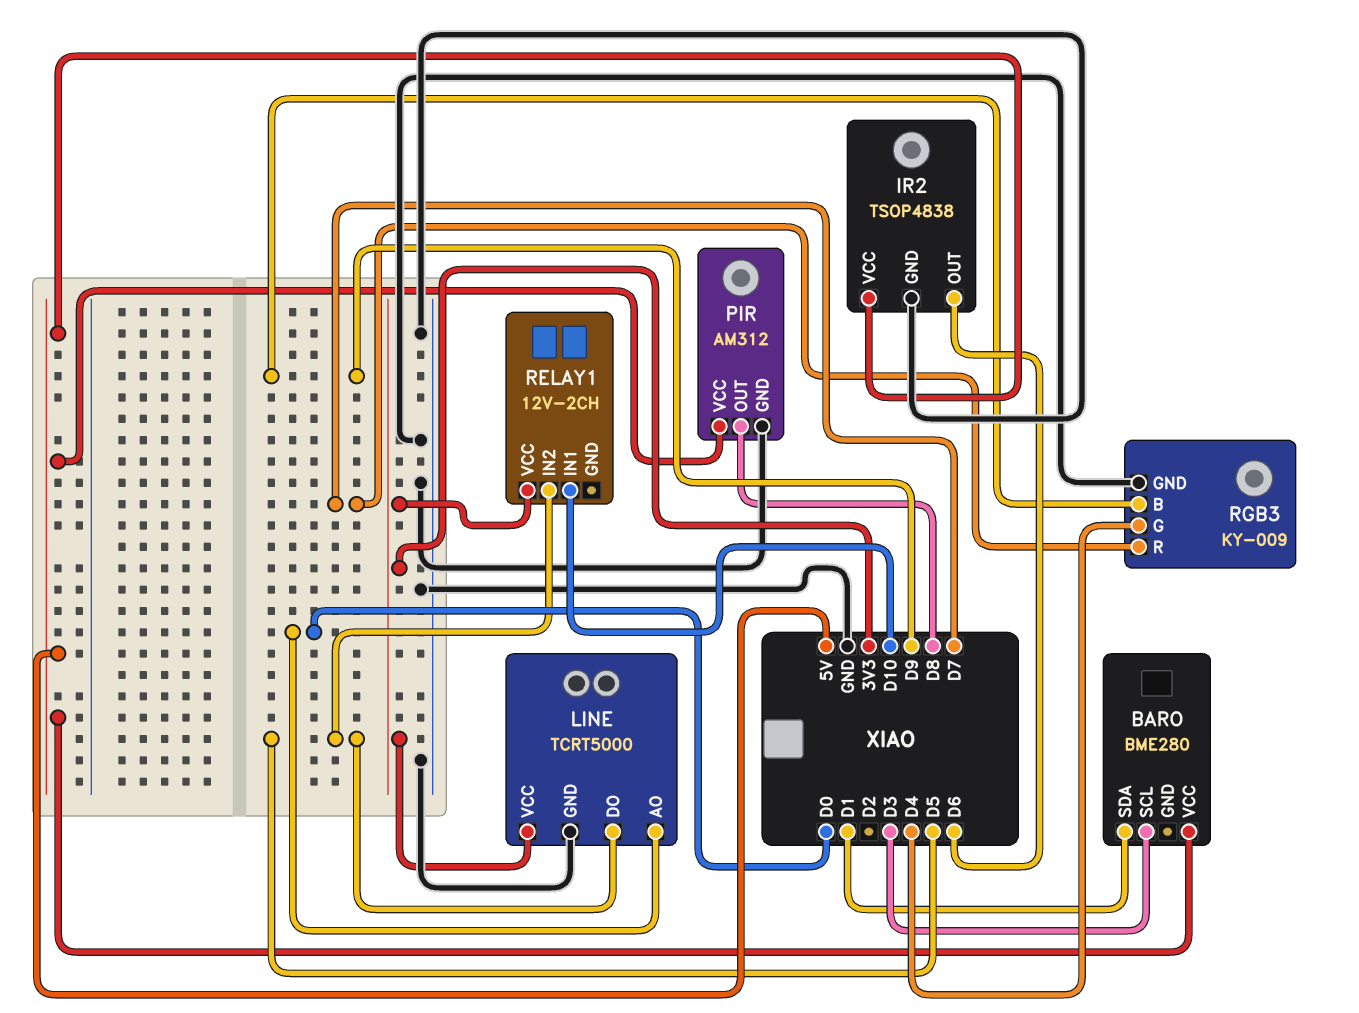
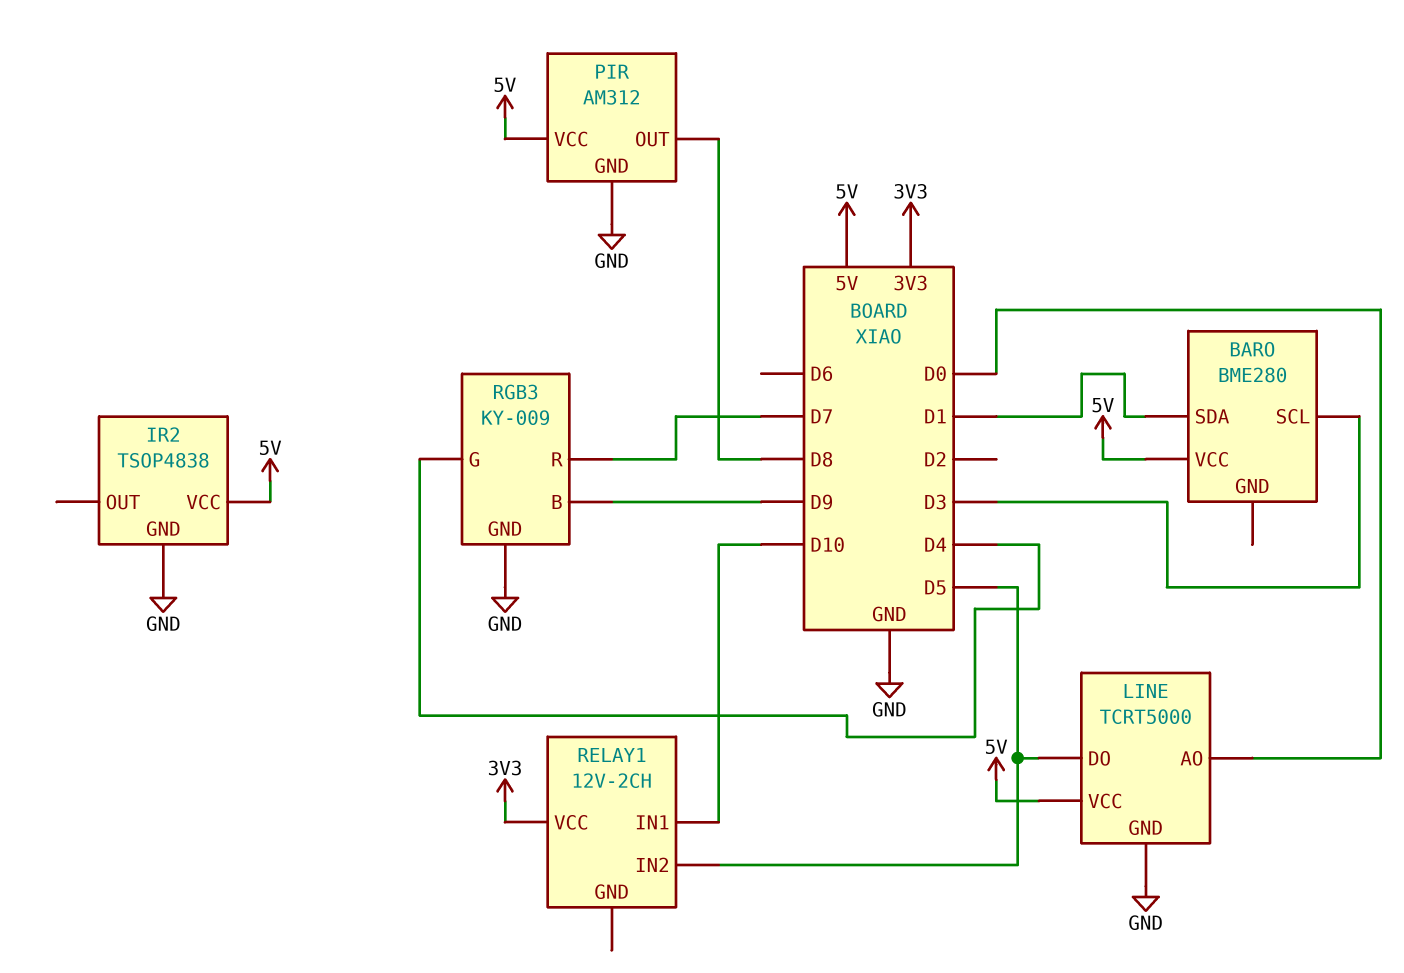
IR2 pin OUT: D6 -> none
LINE pin VCC: 3V3 -> 5V

